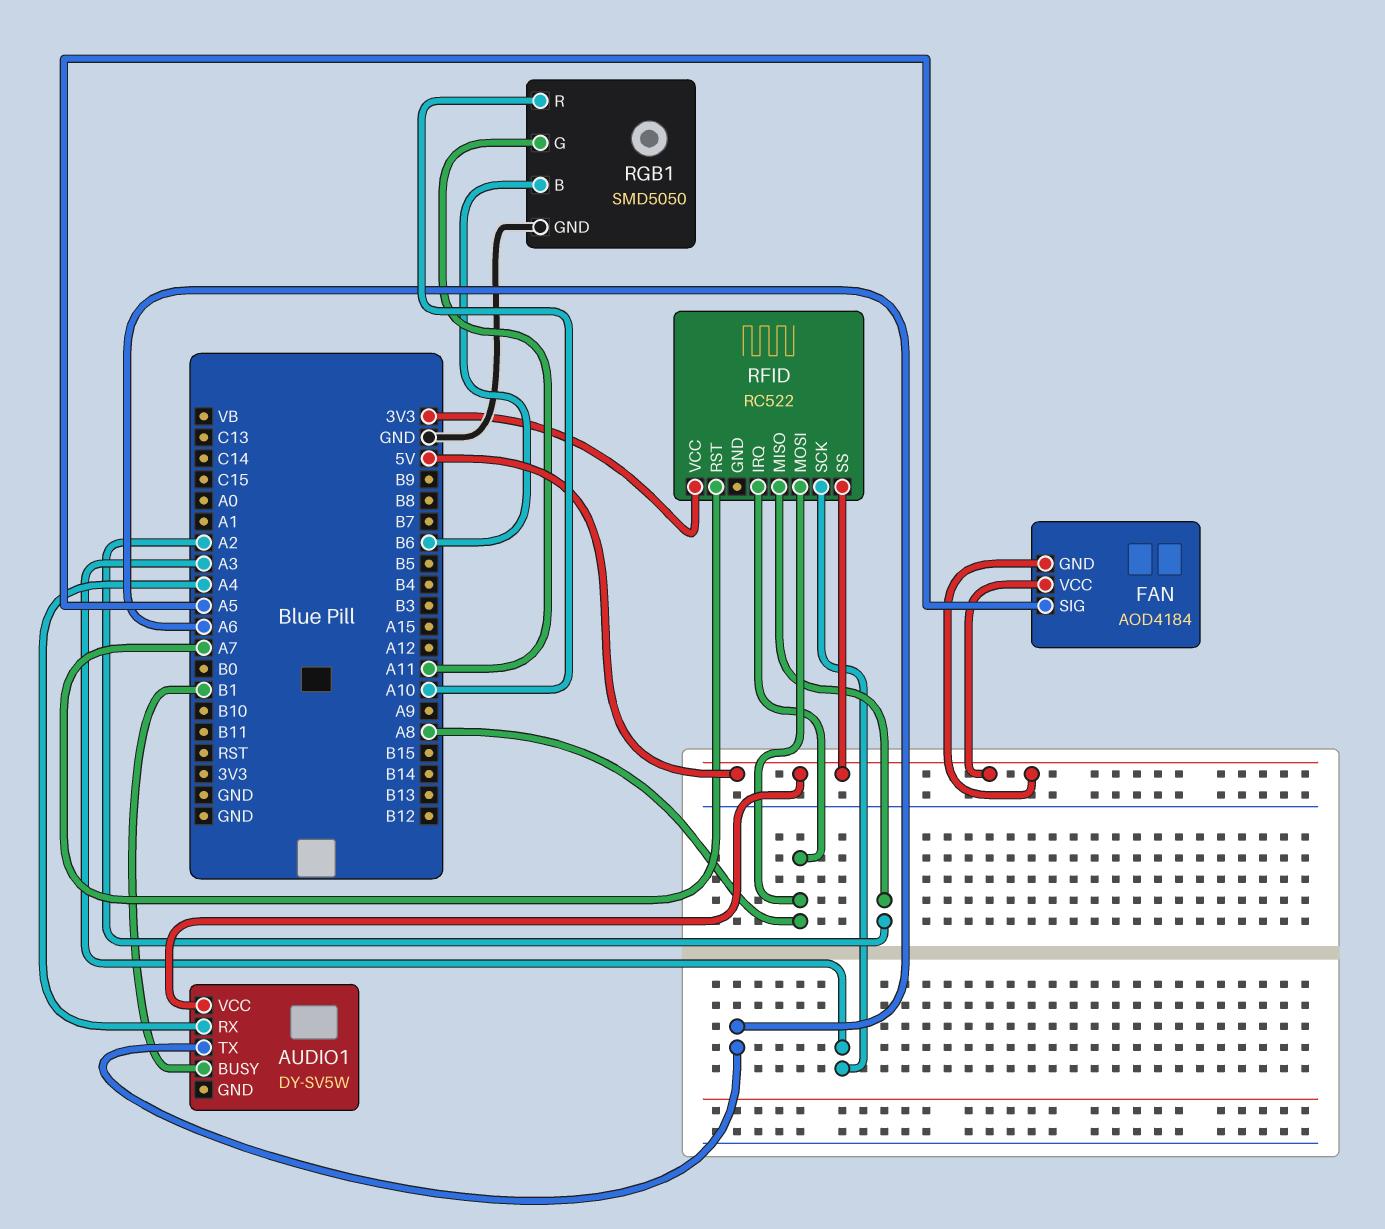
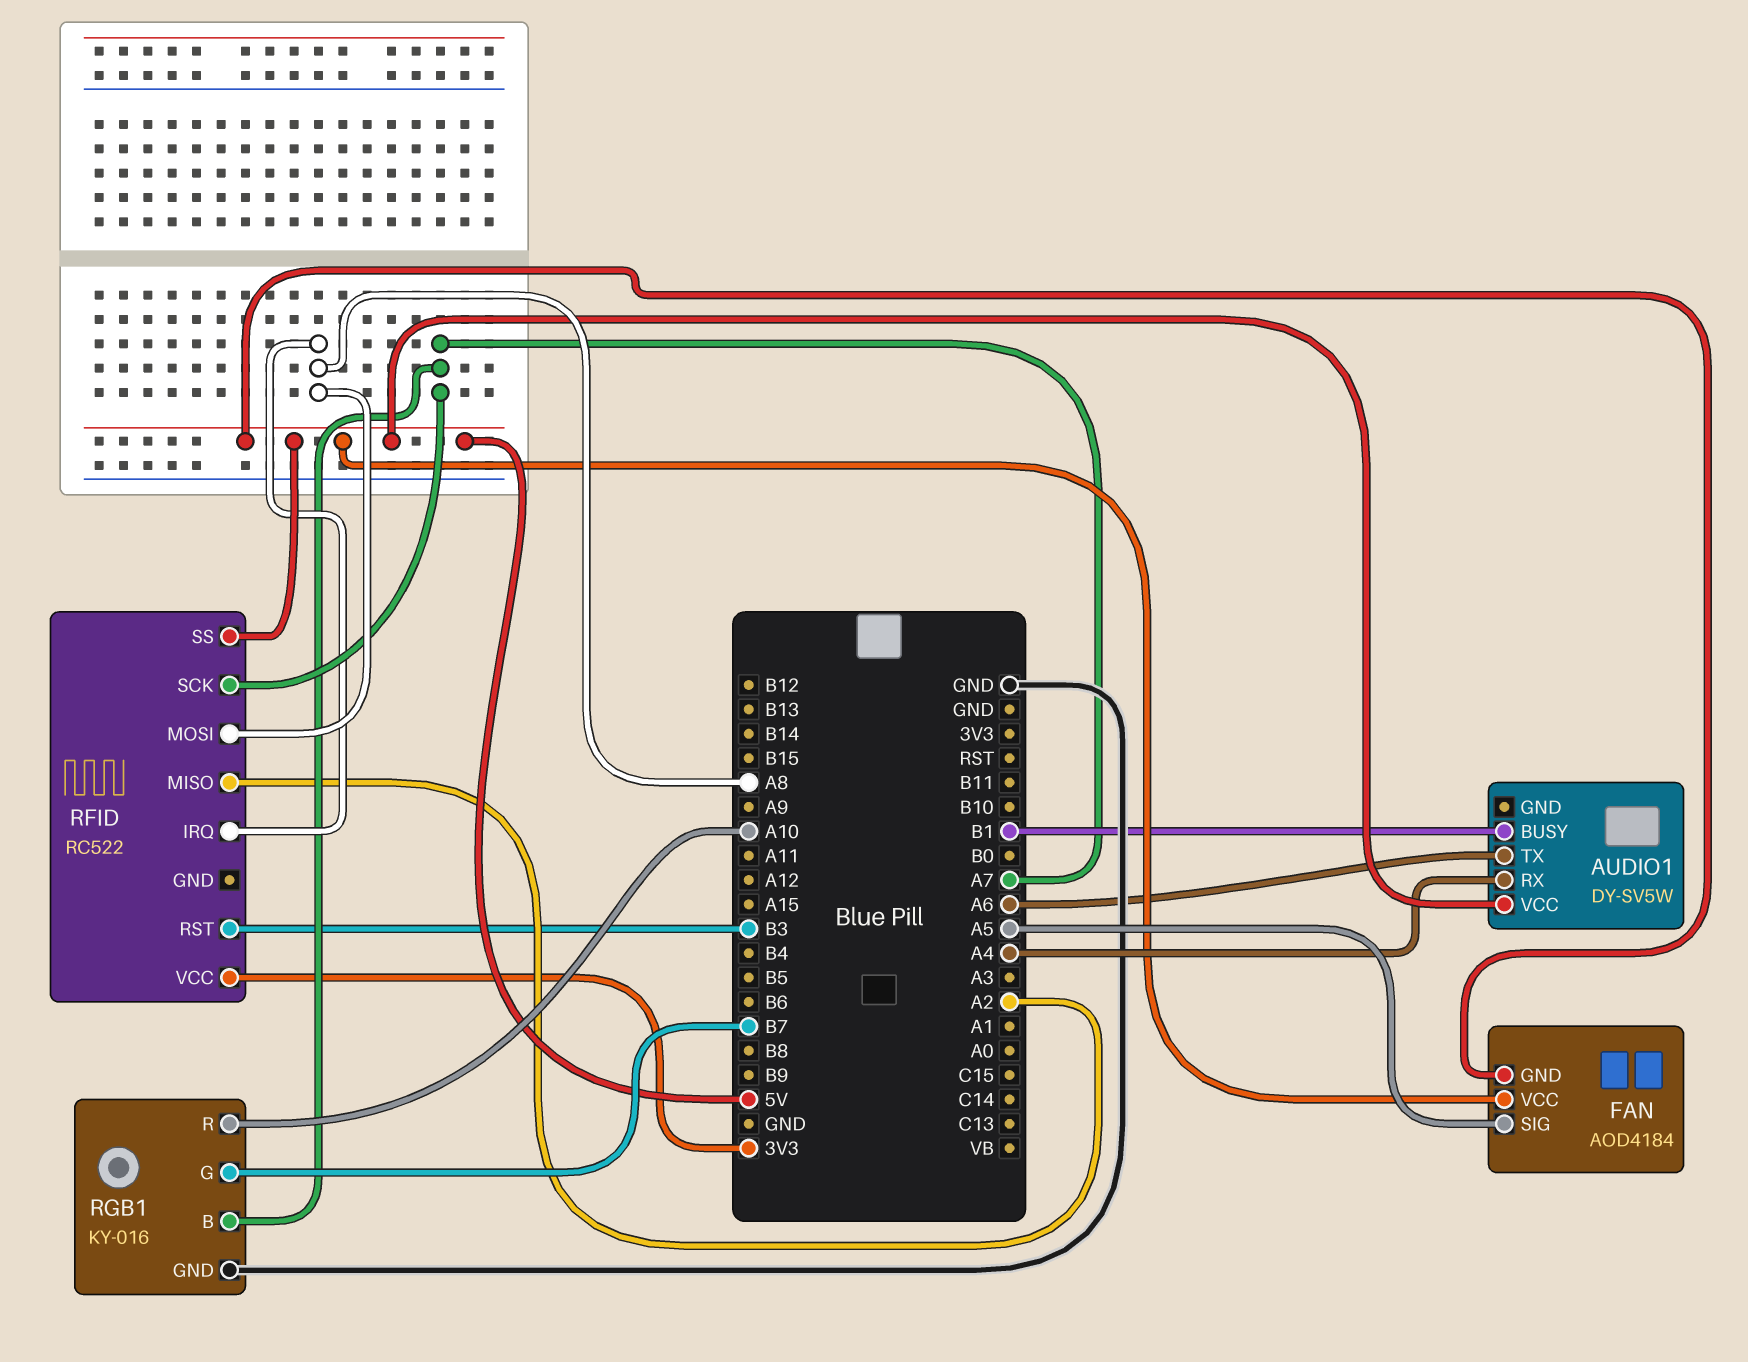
RFID pin RST: A7 -> B3
RFID pin SCK: A3 -> A7
RGB1: SMD5050 -> KY-016
RGB1 pin B: B6 -> A7
RGB1 pin G: A11 -> B7

